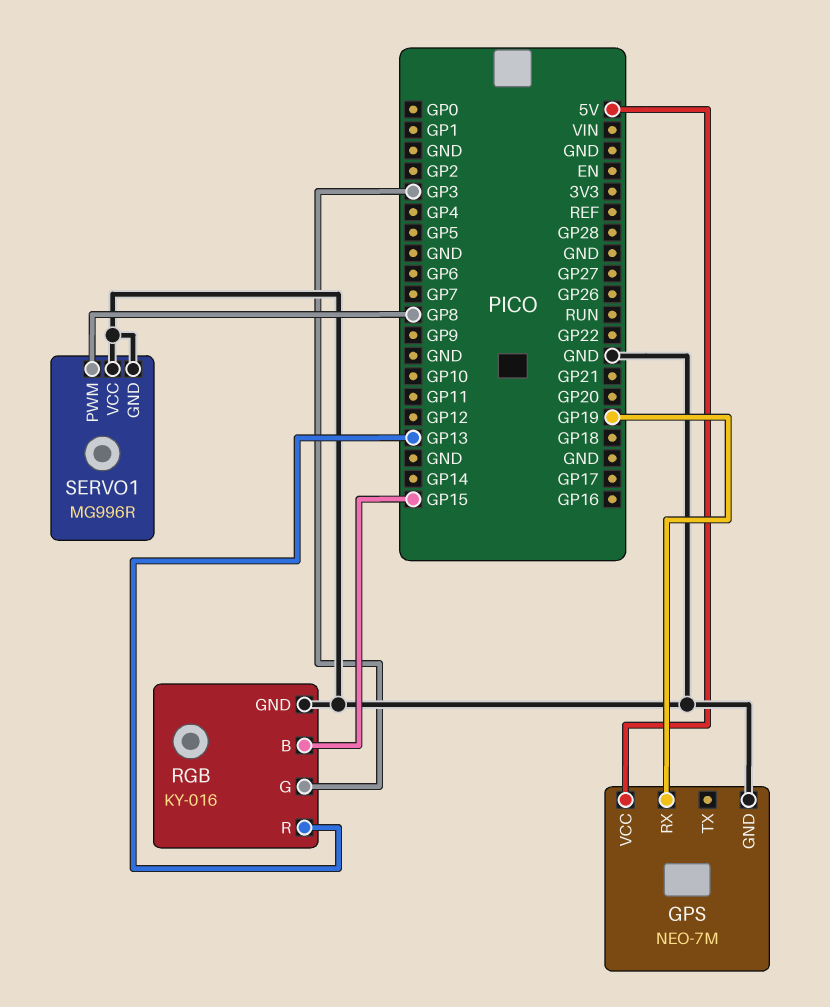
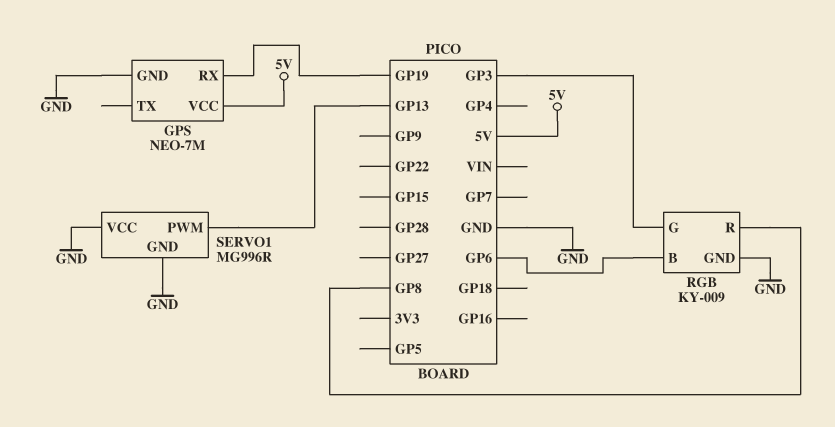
RGB: KY-016 -> KY-009
RGB pin B: GP15 -> GP6
RGB pin R: GP13 -> GP8
SERVO1 pin PWM: GP8 -> GP13

